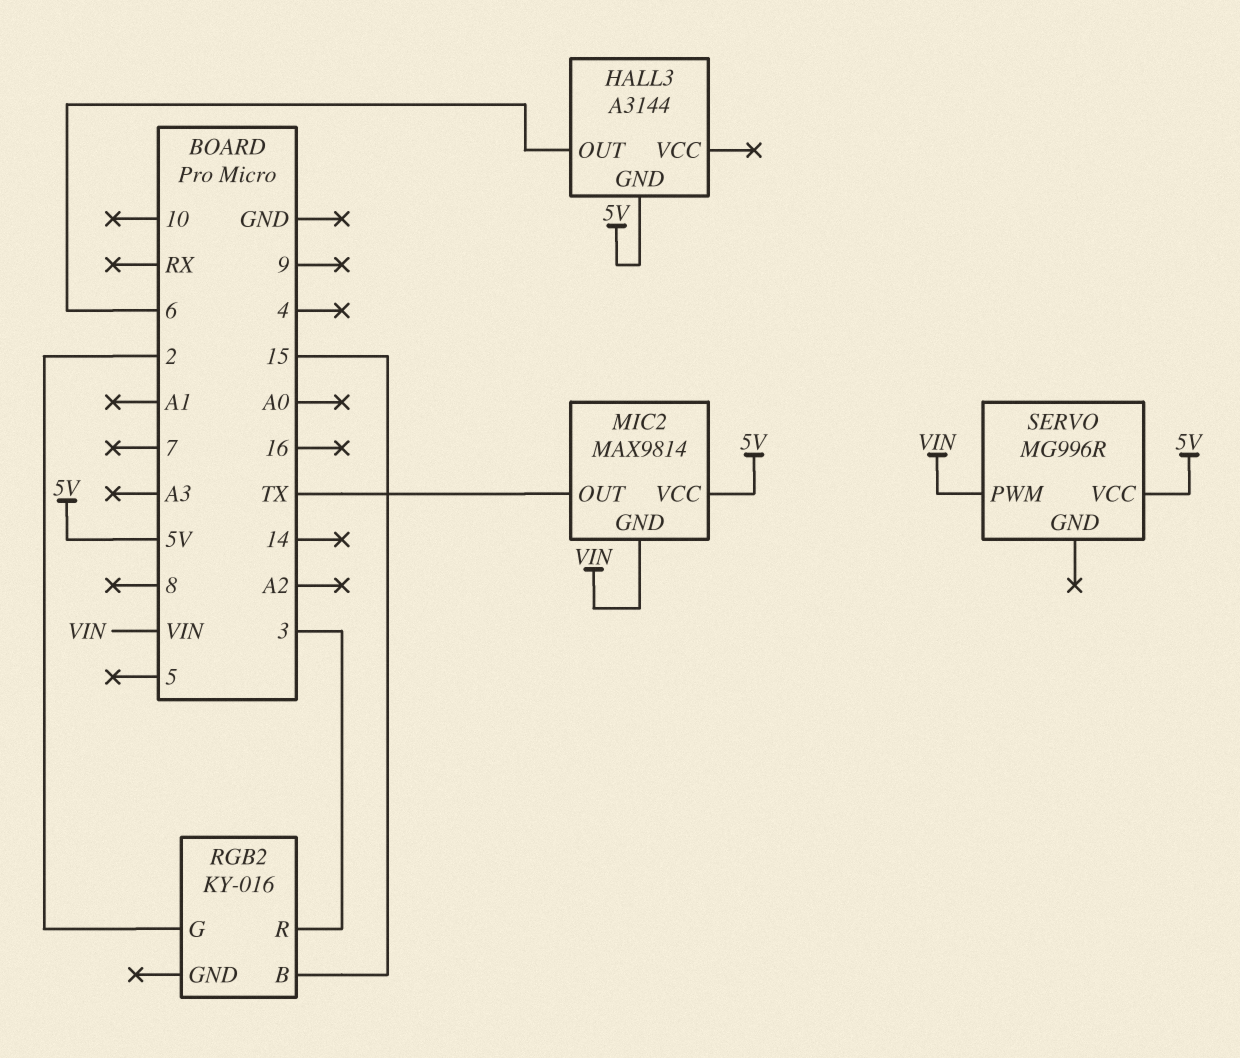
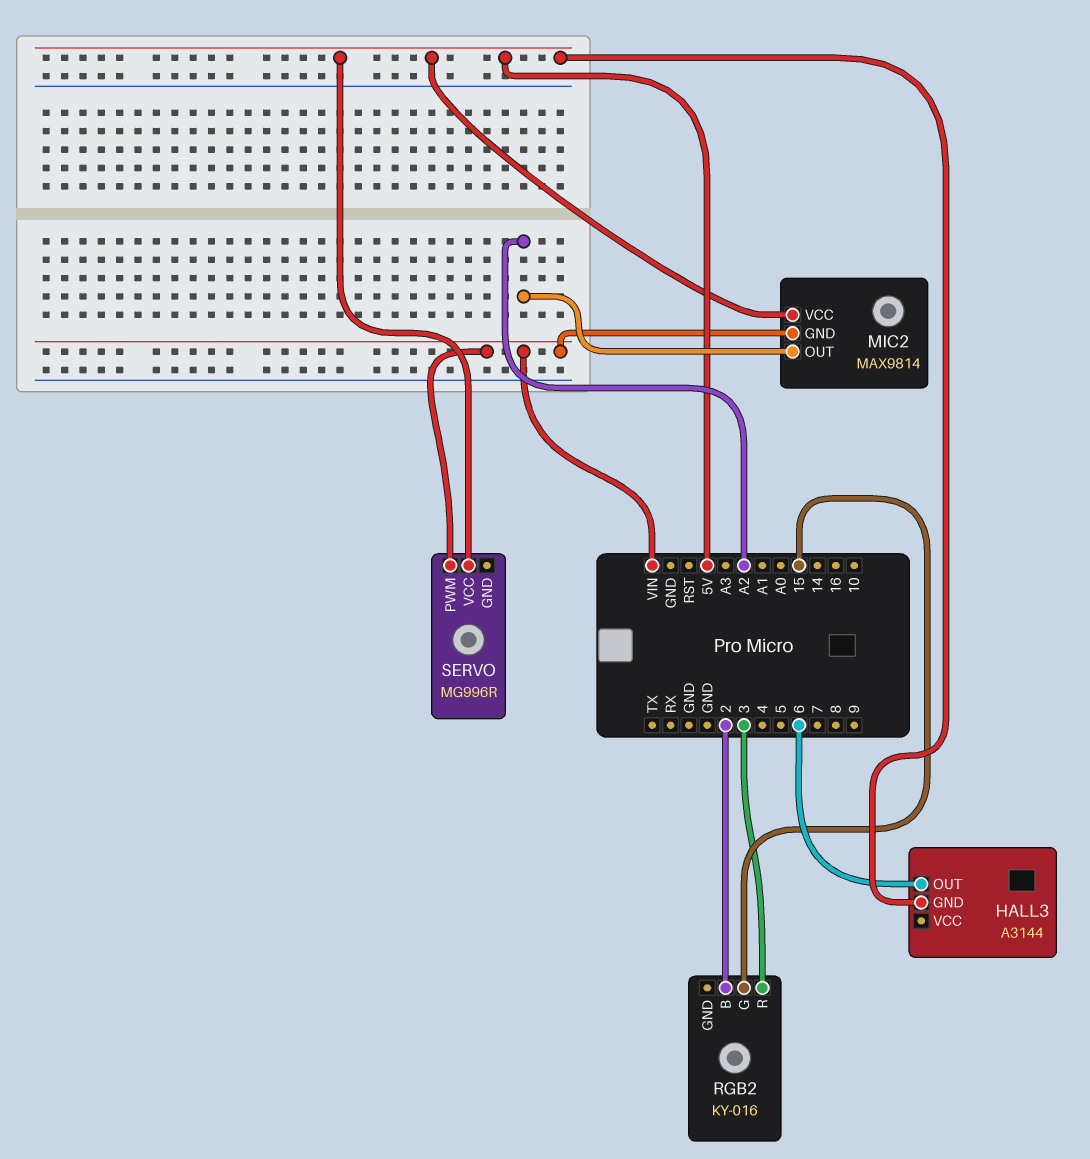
MIC2 pin OUT: TX -> A2
RGB2 pin B: 15 -> 2
RGB2 pin G: 2 -> 15

